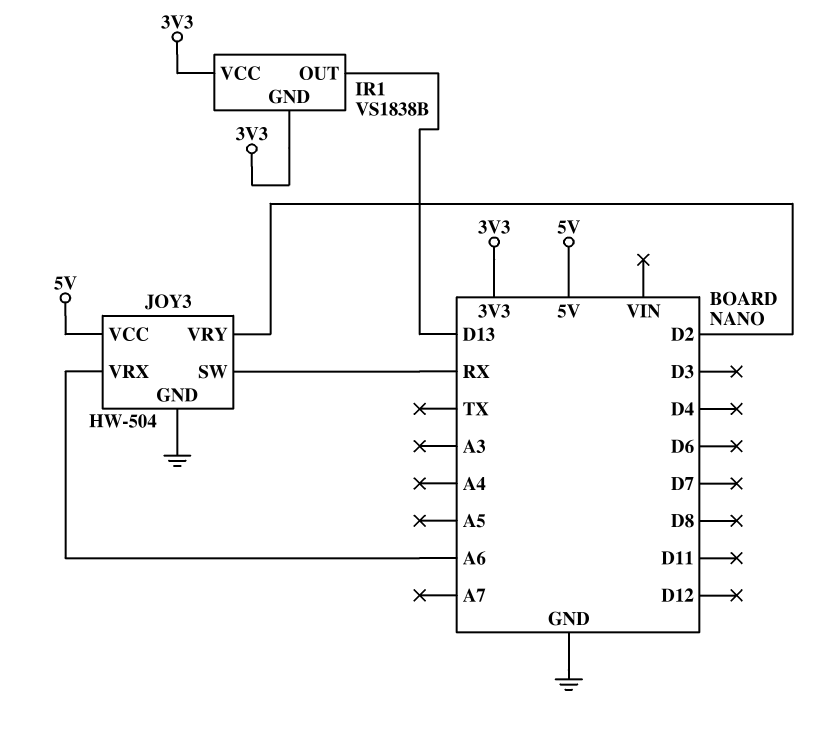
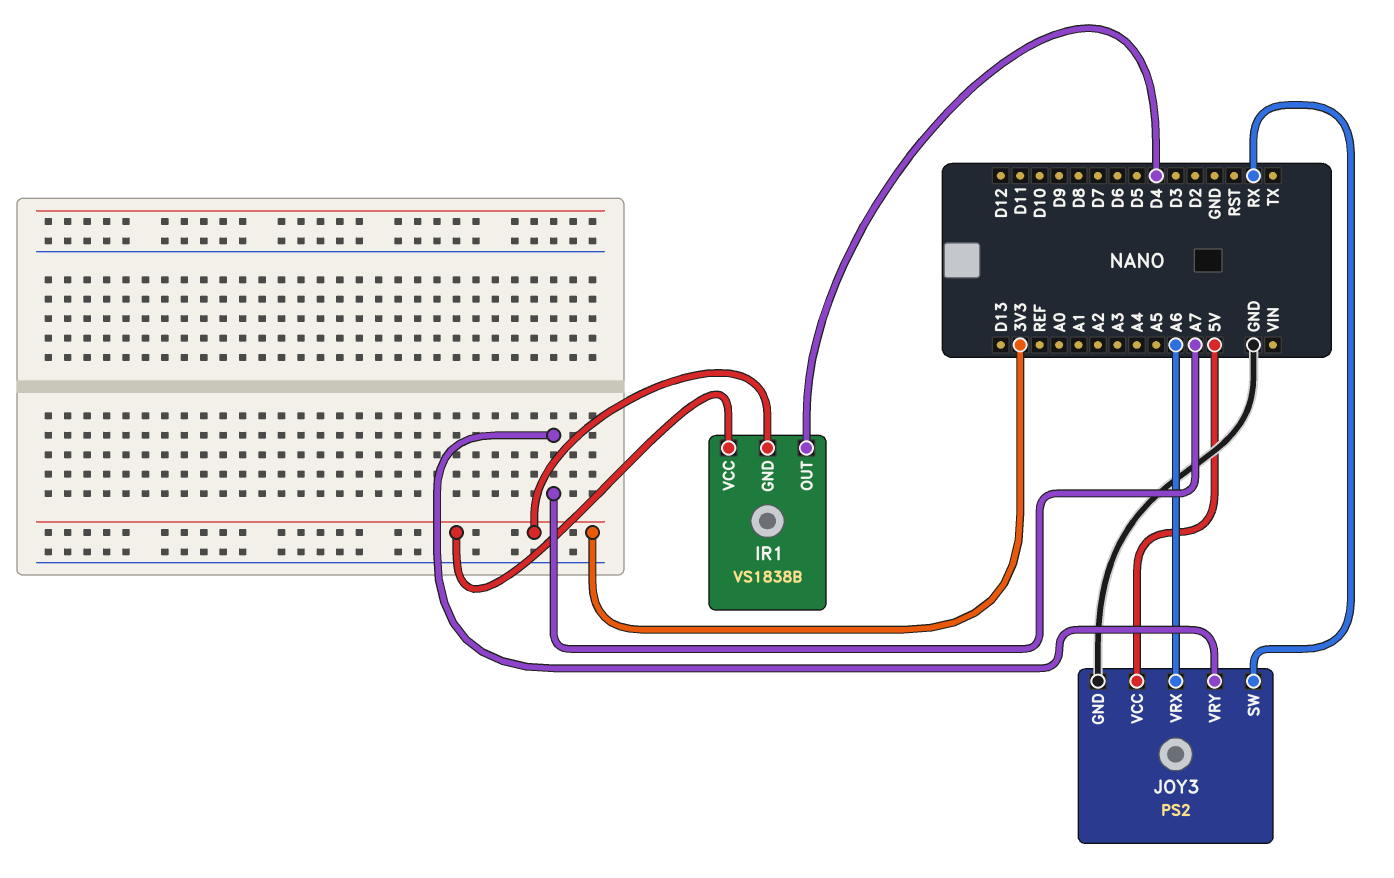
IR1 pin OUT: D13 -> D4
JOY3: HW-504 -> PS2
JOY3 pin VRY: D2 -> A7

